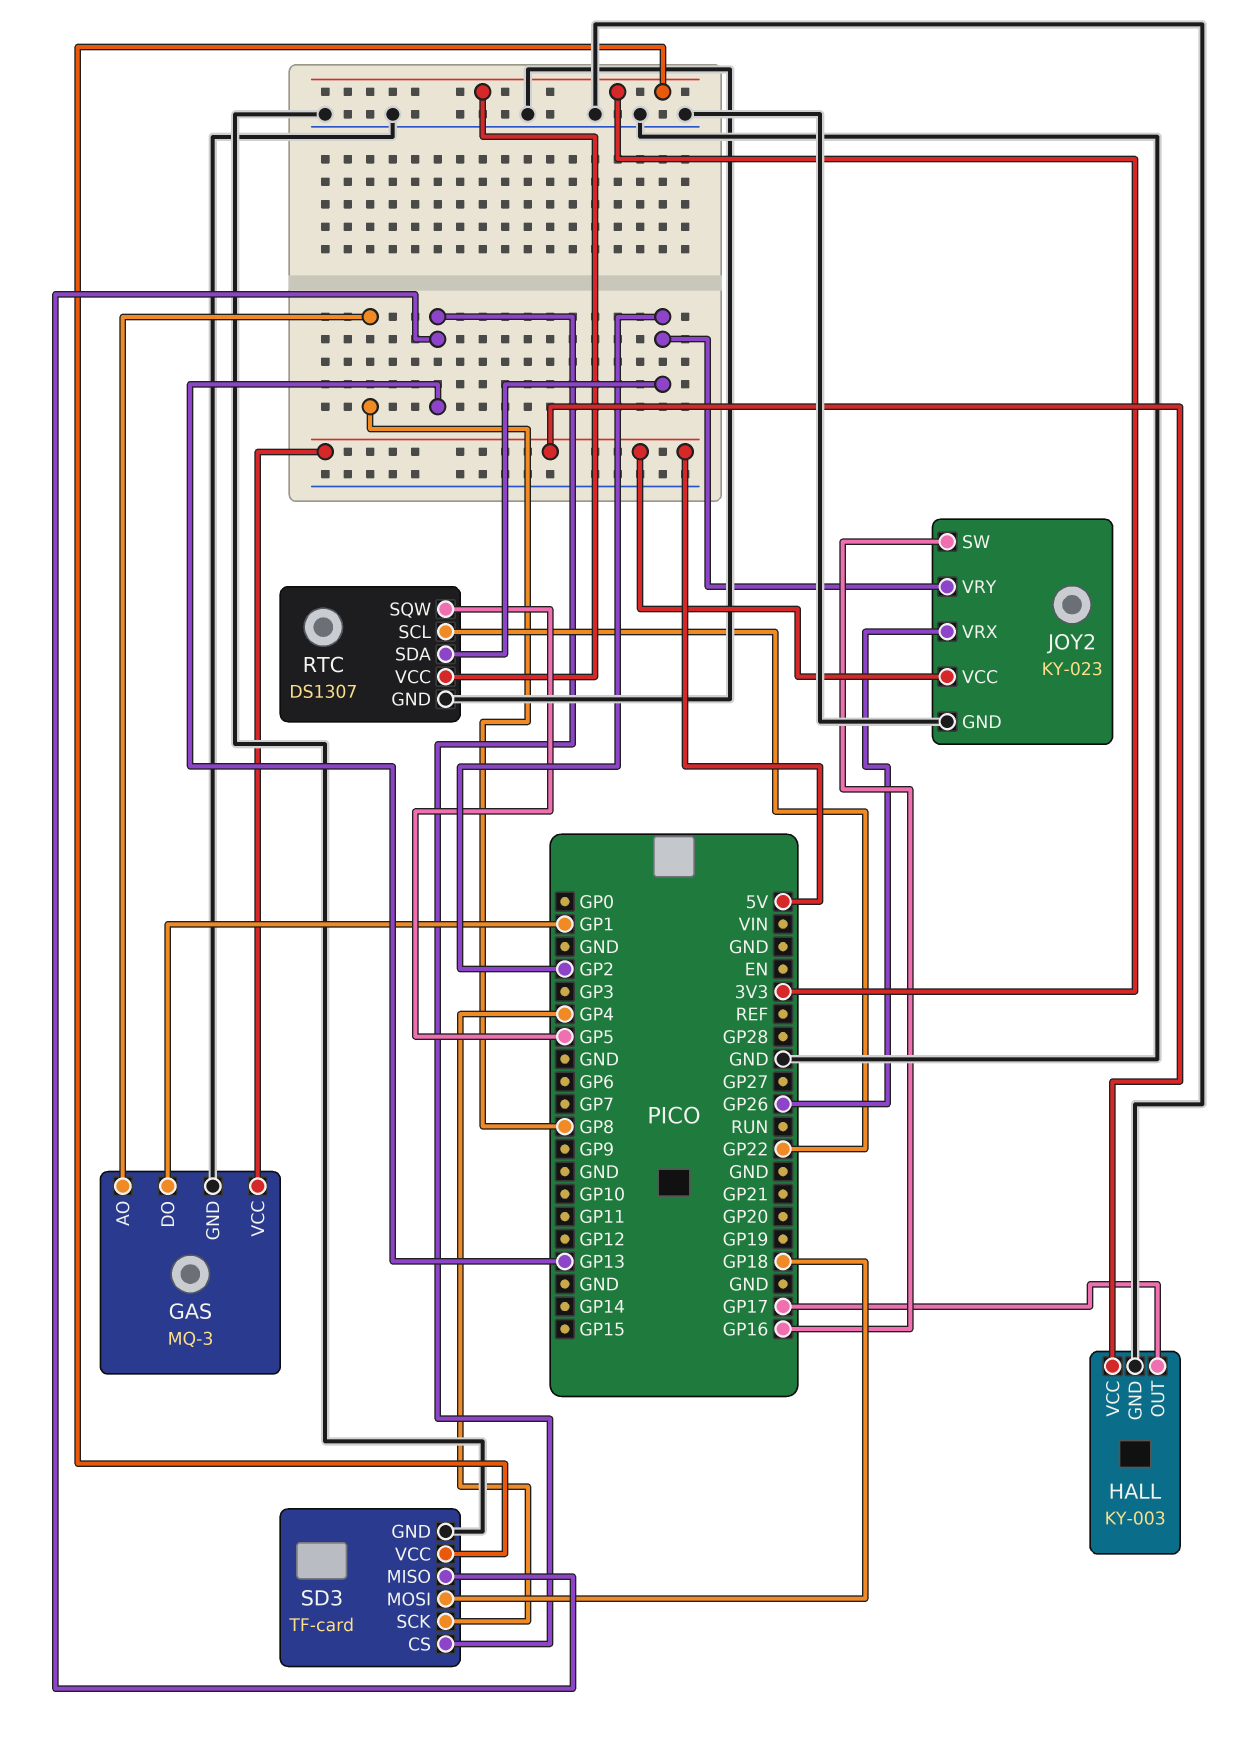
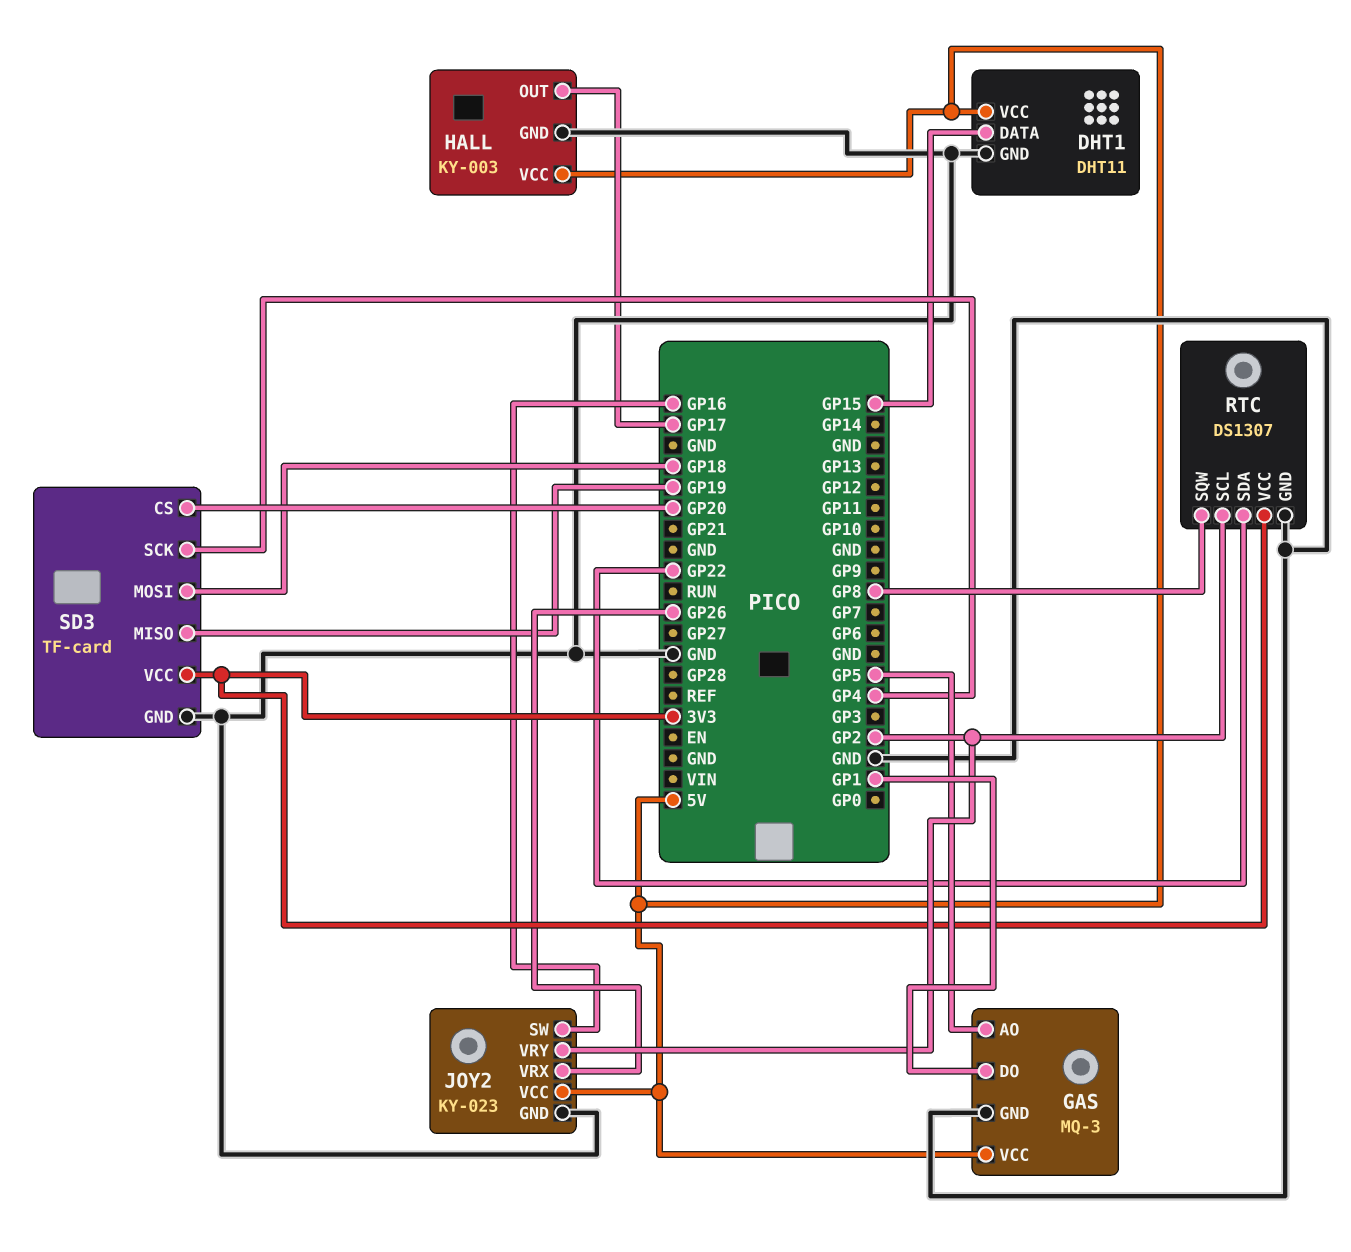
DHT1: none -> DHT11
DHT1 pin DATA: none -> GP15
DHT1 pin GND: none -> GND
DHT1 pin VCC: none -> 5V
GAS pin AO: GP8 -> GP5
RTC pin SCL: GP22 -> GP2
RTC pin SDA: GP2 -> GP22
RTC pin SQW: GP5 -> GP8
SD3 pin CS: GP13 -> GP20
SD3 pin MISO: GP13 -> GP19

